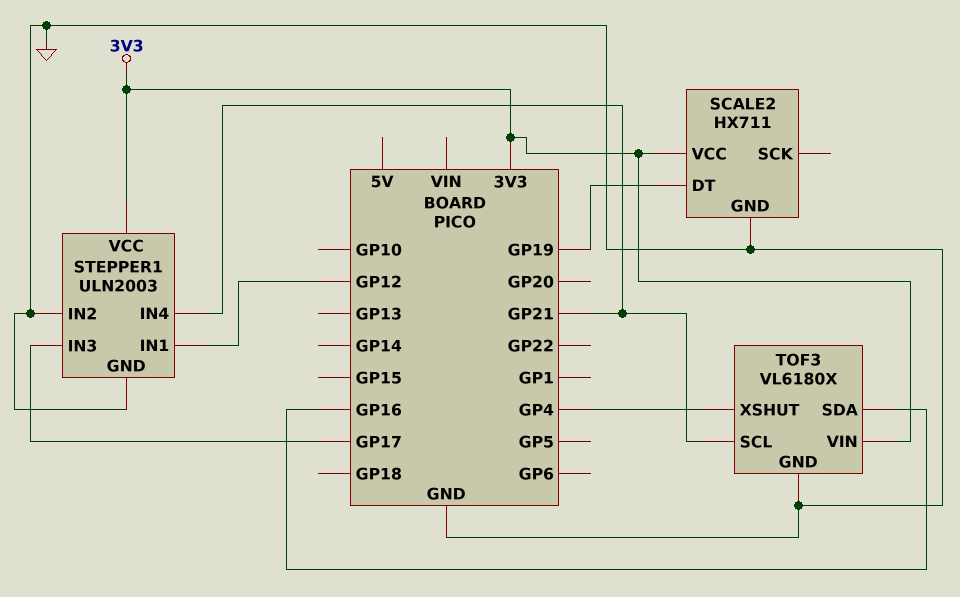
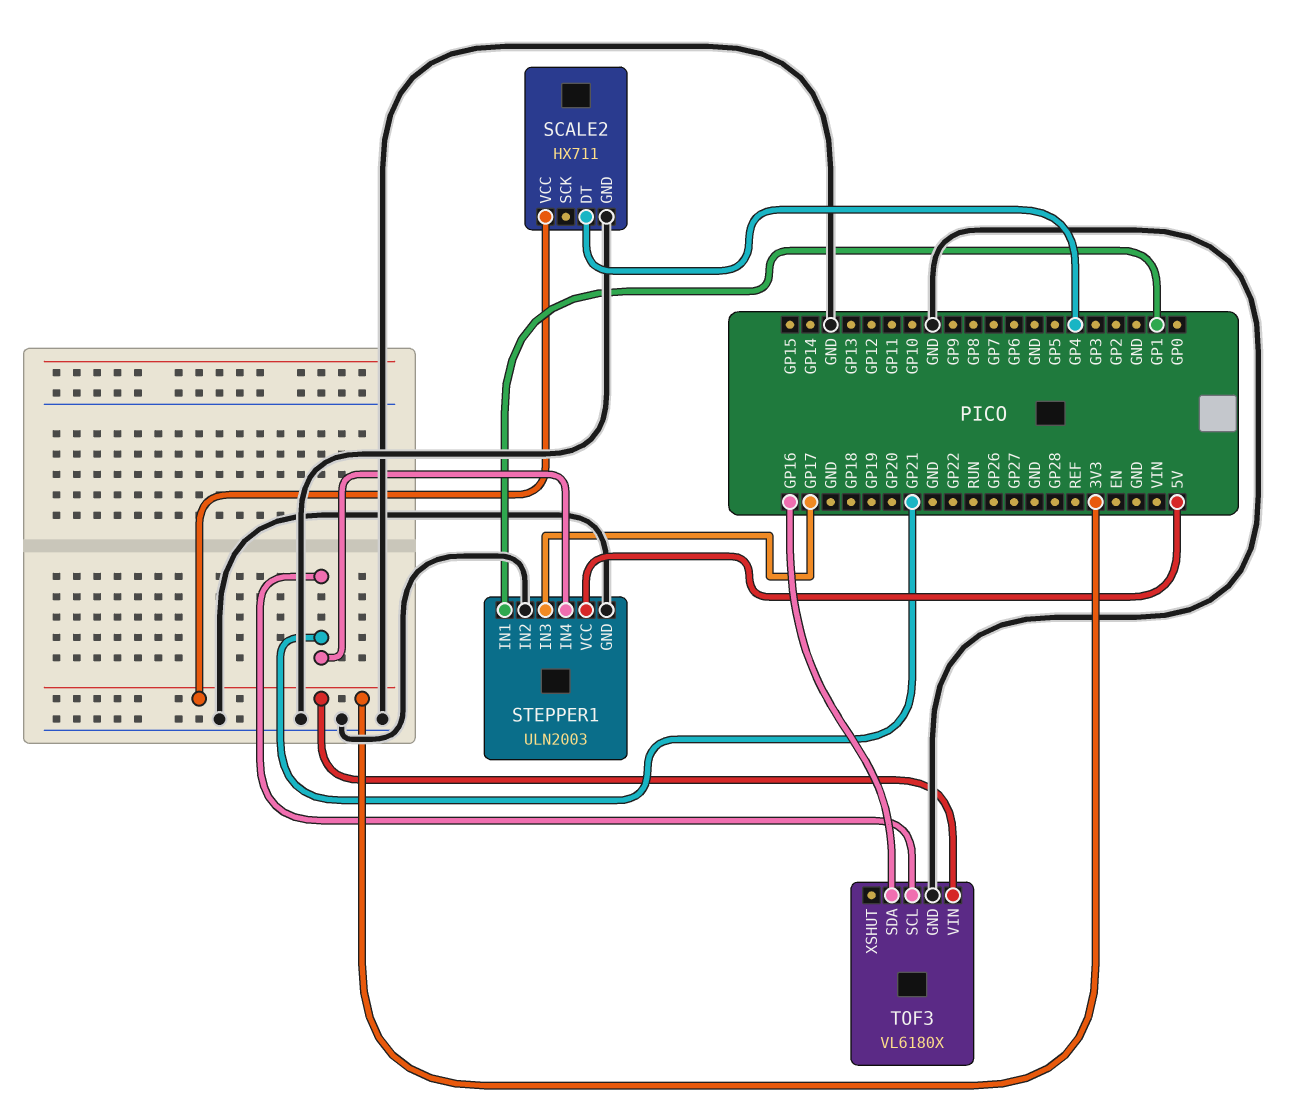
SCALE2 pin DT: GP19 -> GP4
STEPPER1 pin IN1: GP12 -> GP1
STEPPER1 pin VCC: 3V3 -> 5V
TOF3 pin XSHUT: GP4 -> none

